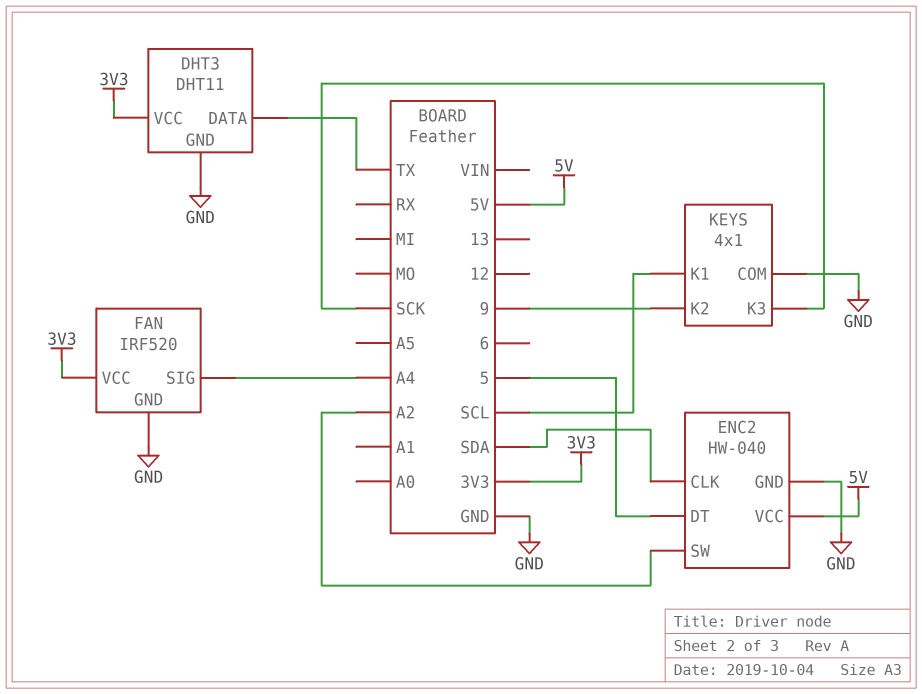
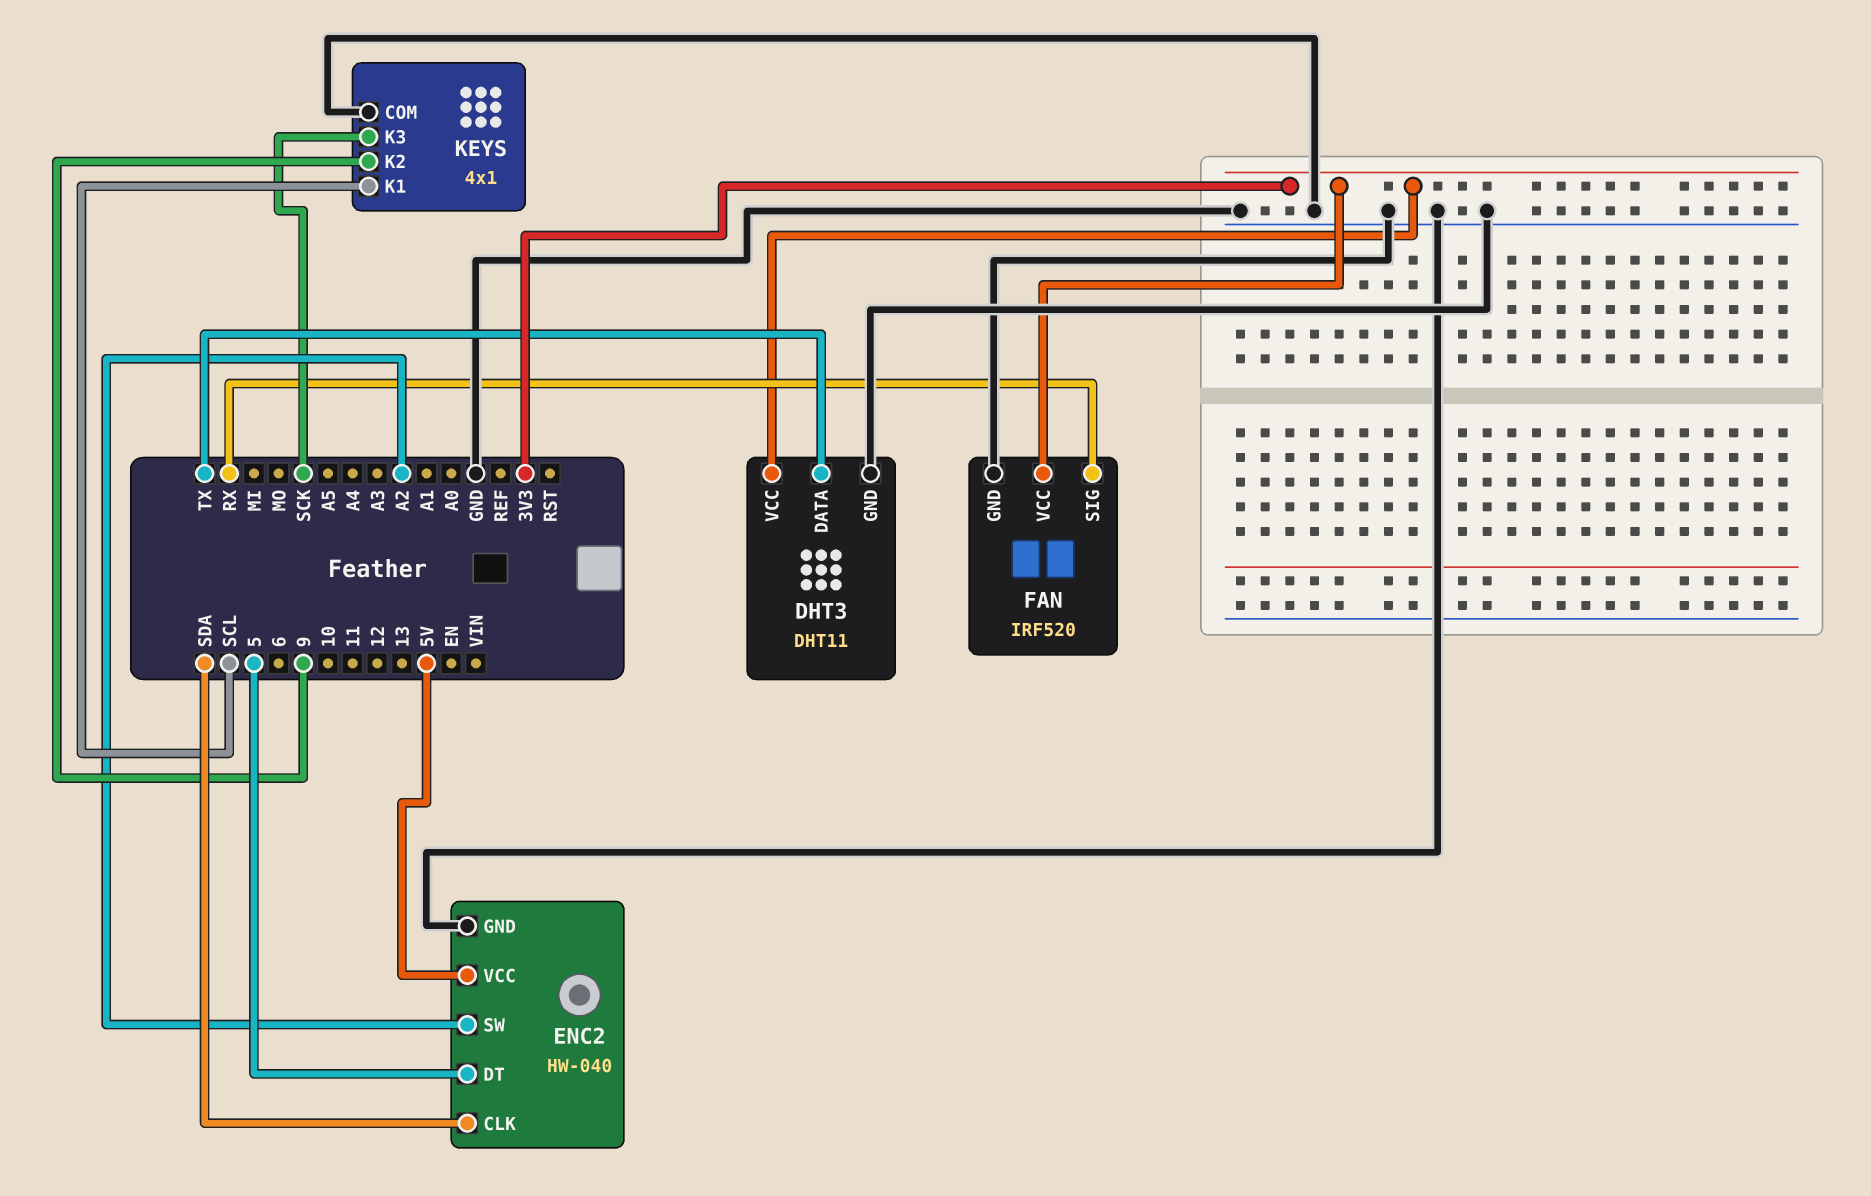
FAN pin SIG: A4 -> RX

